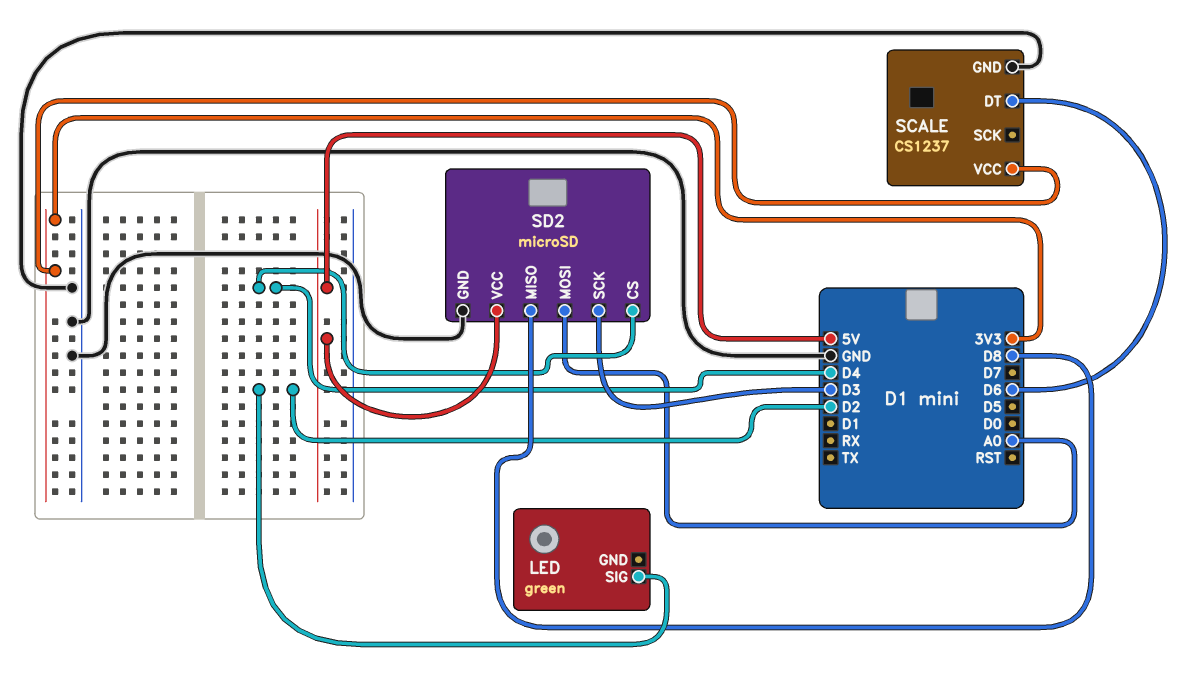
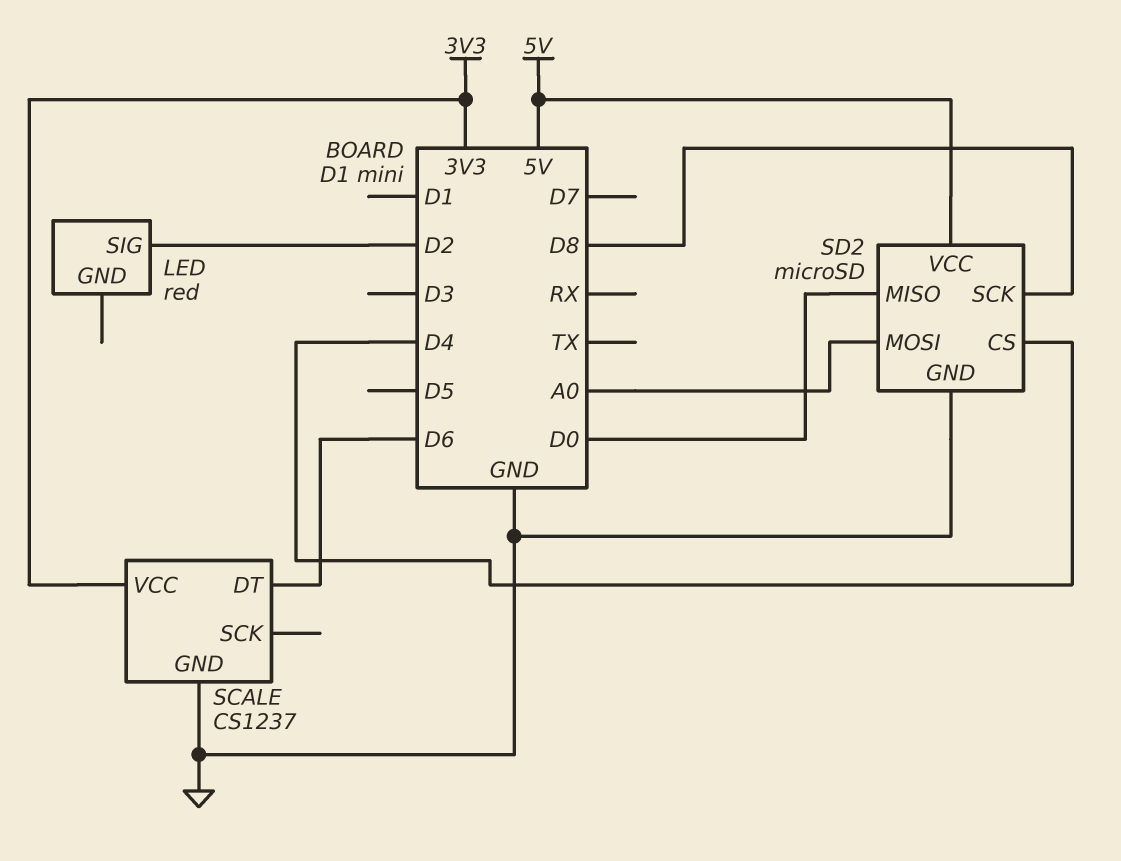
LED: green -> red
SD2 pin MISO: D8 -> D0
SD2 pin SCK: D3 -> D8

